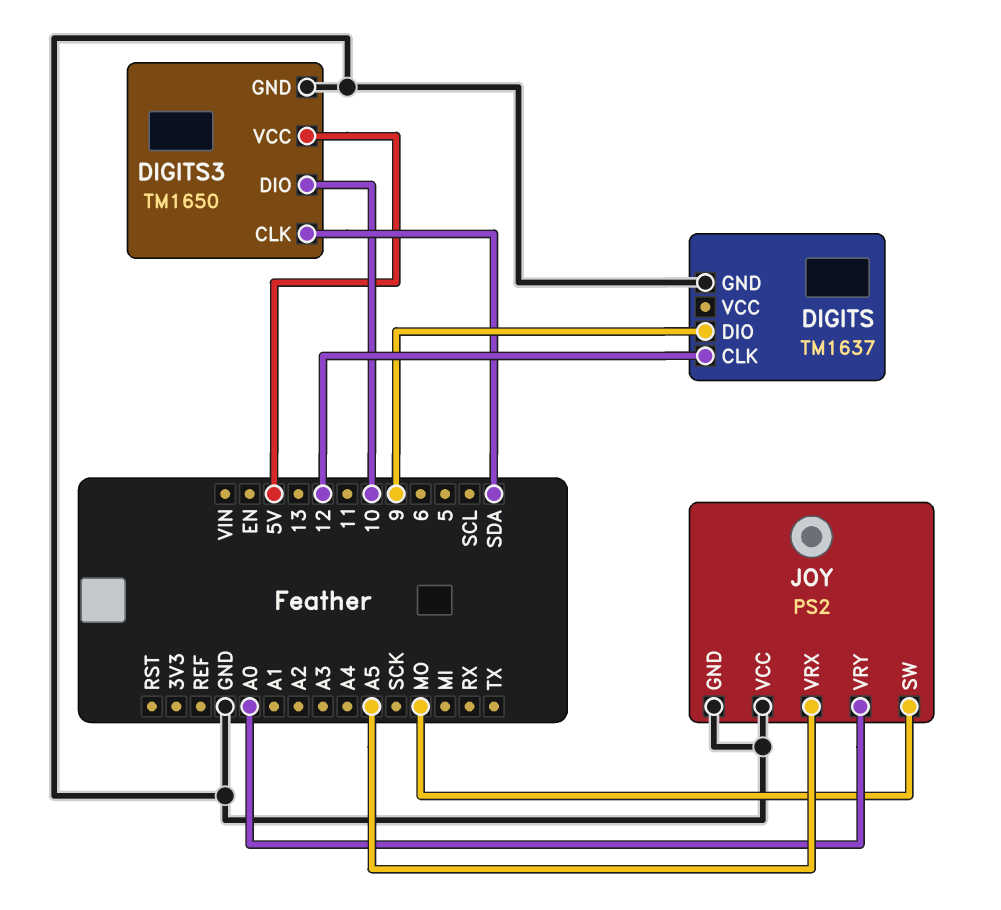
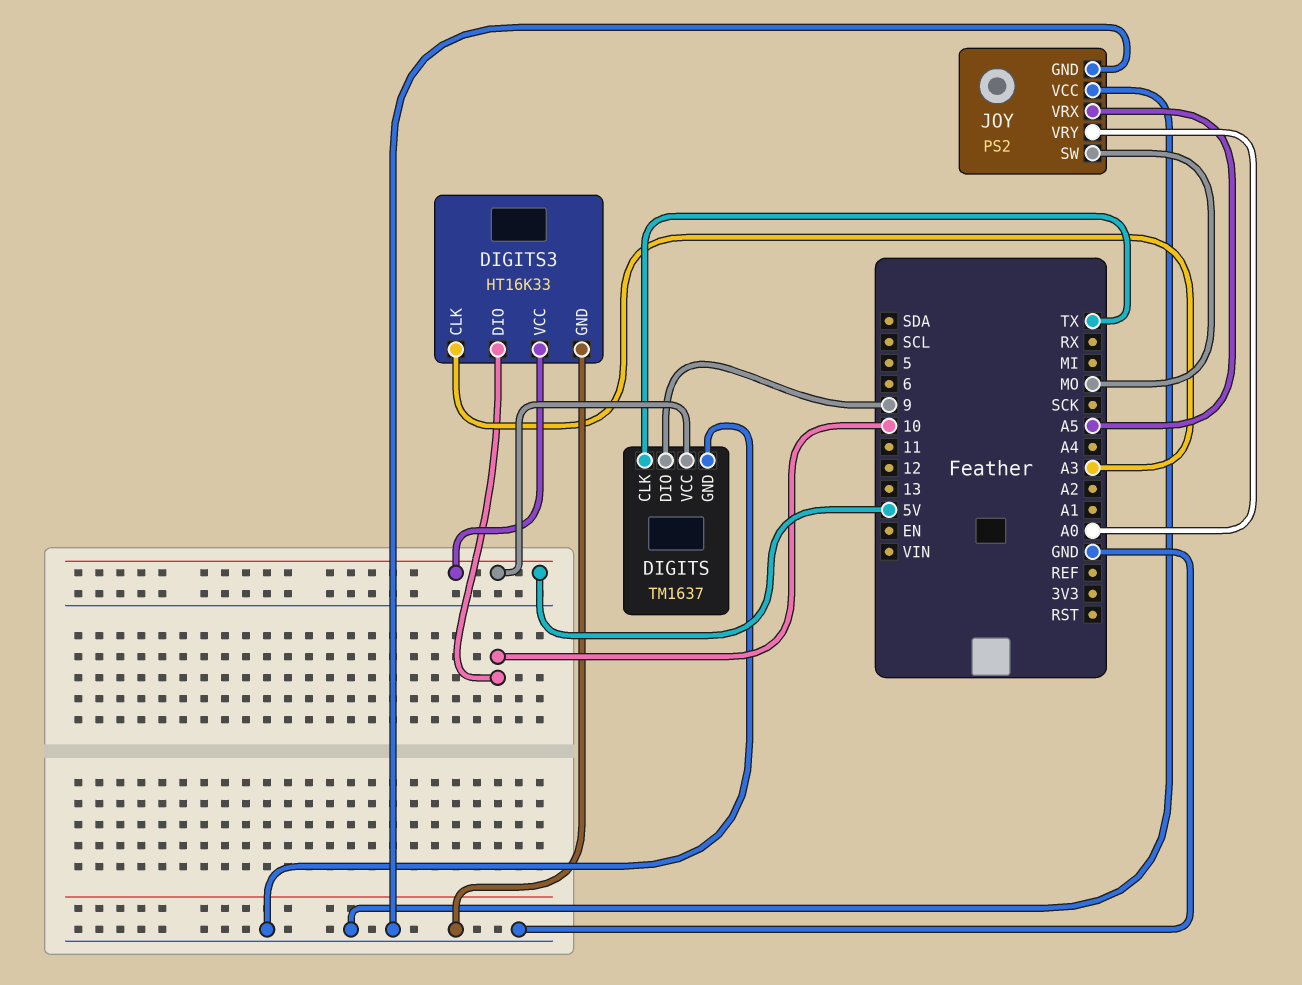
DIGITS pin CLK: 12 -> TX
DIGITS pin VCC: none -> 5V
DIGITS3: TM1650 -> HT16K33
DIGITS3 pin CLK: SDA -> A3

